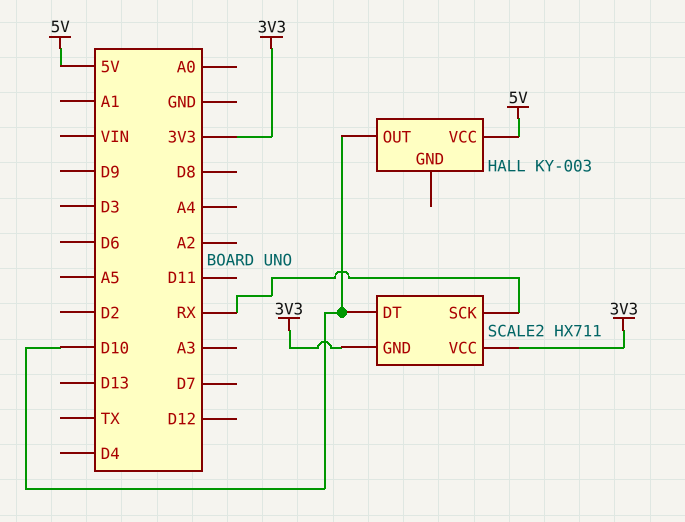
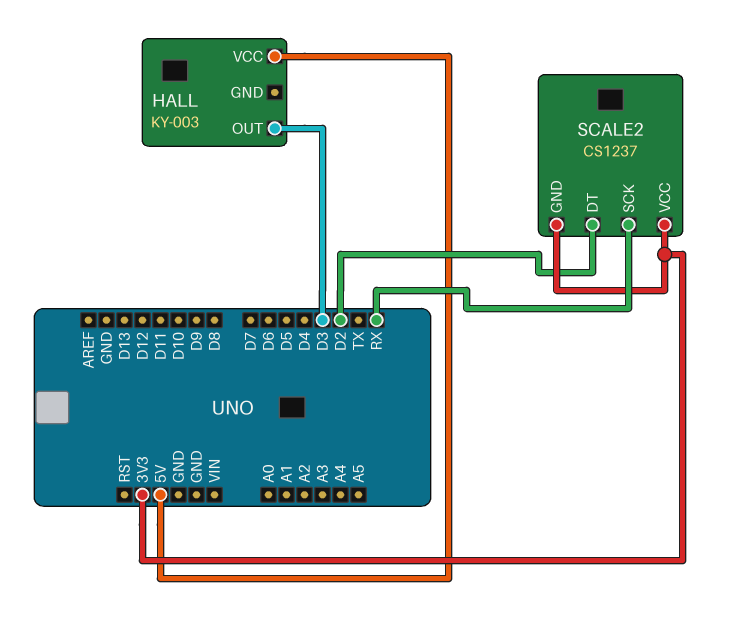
HALL pin OUT: D10 -> D3
SCALE2: HX711 -> CS1237
SCALE2 pin DT: D10 -> D2

